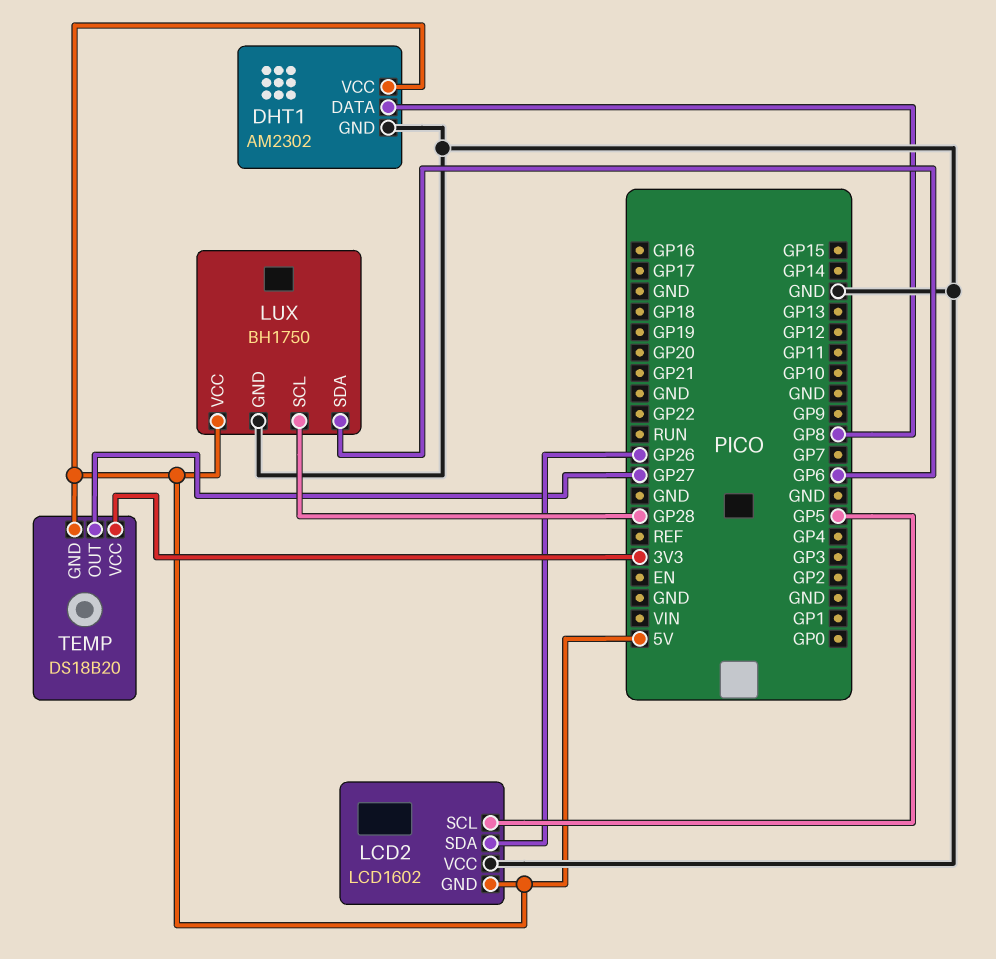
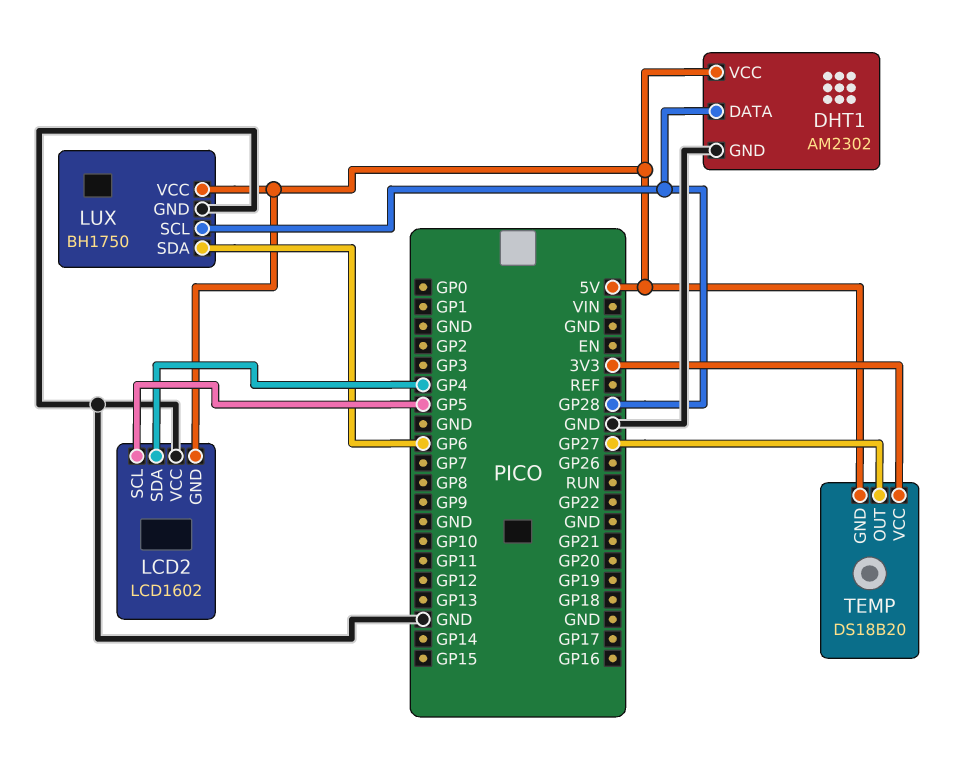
DHT1 pin DATA: GP8 -> GP28
LCD2 pin SDA: GP26 -> GP4

